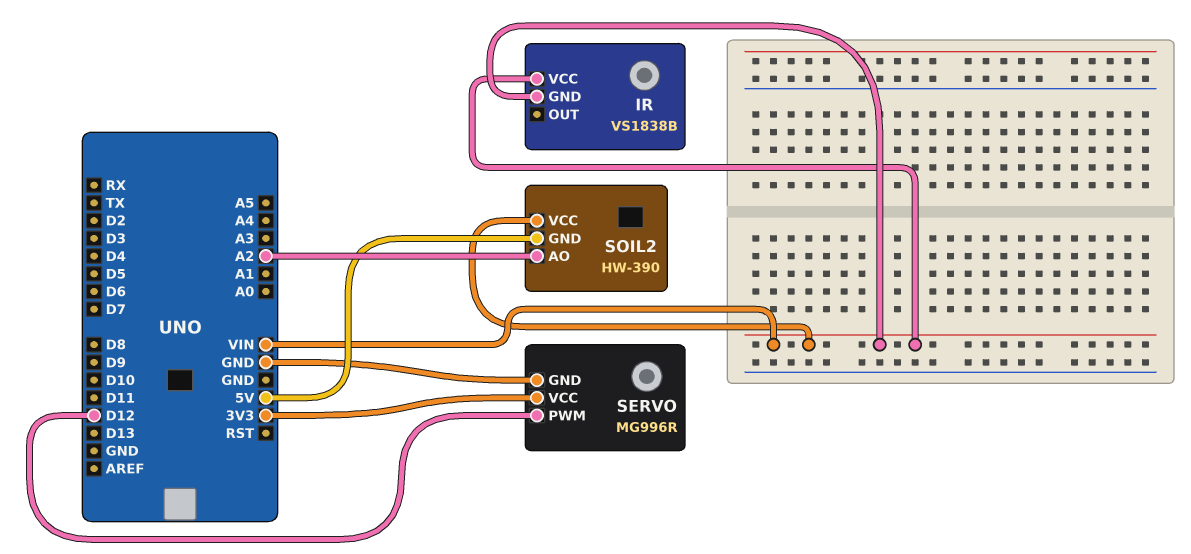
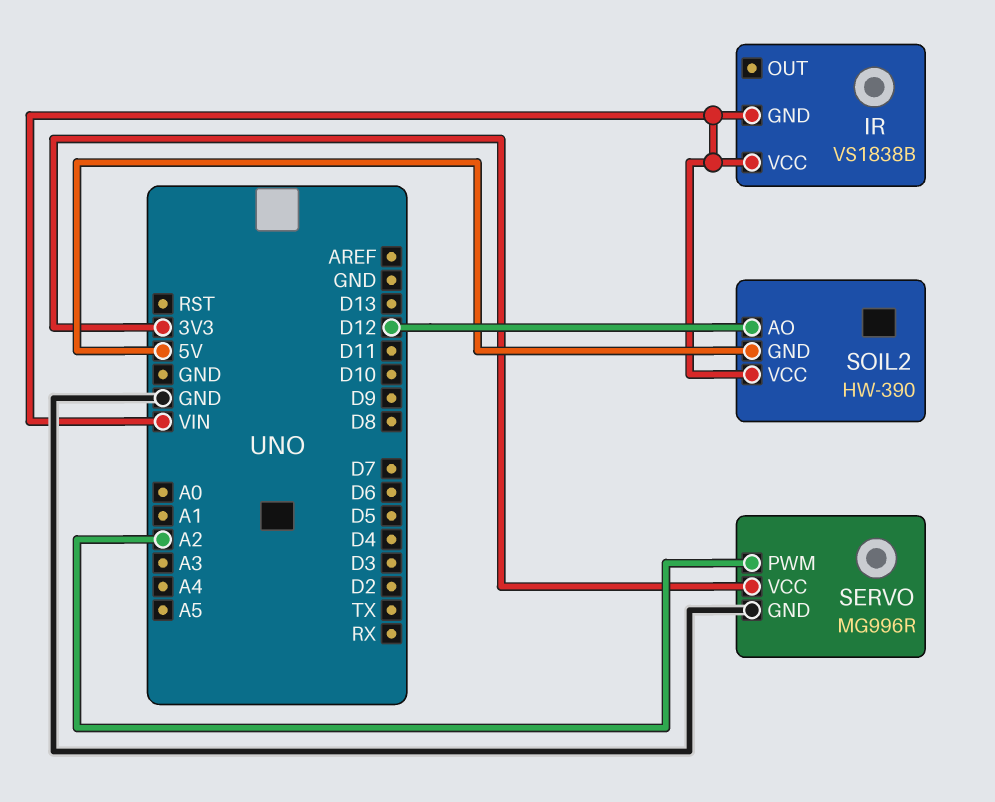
SERVO pin PWM: D12 -> A2
SOIL2 pin AO: A2 -> D12

